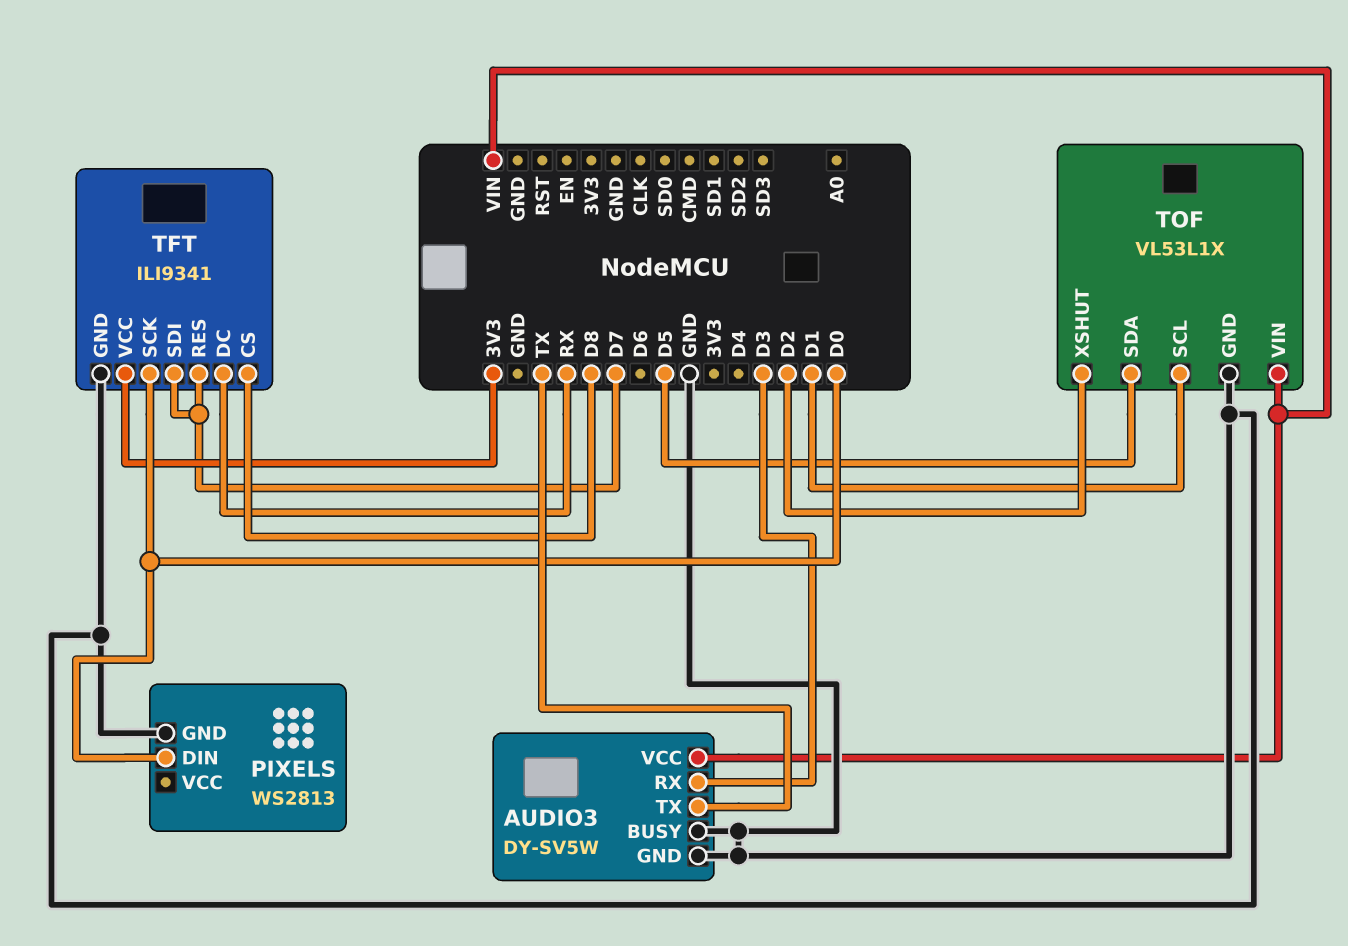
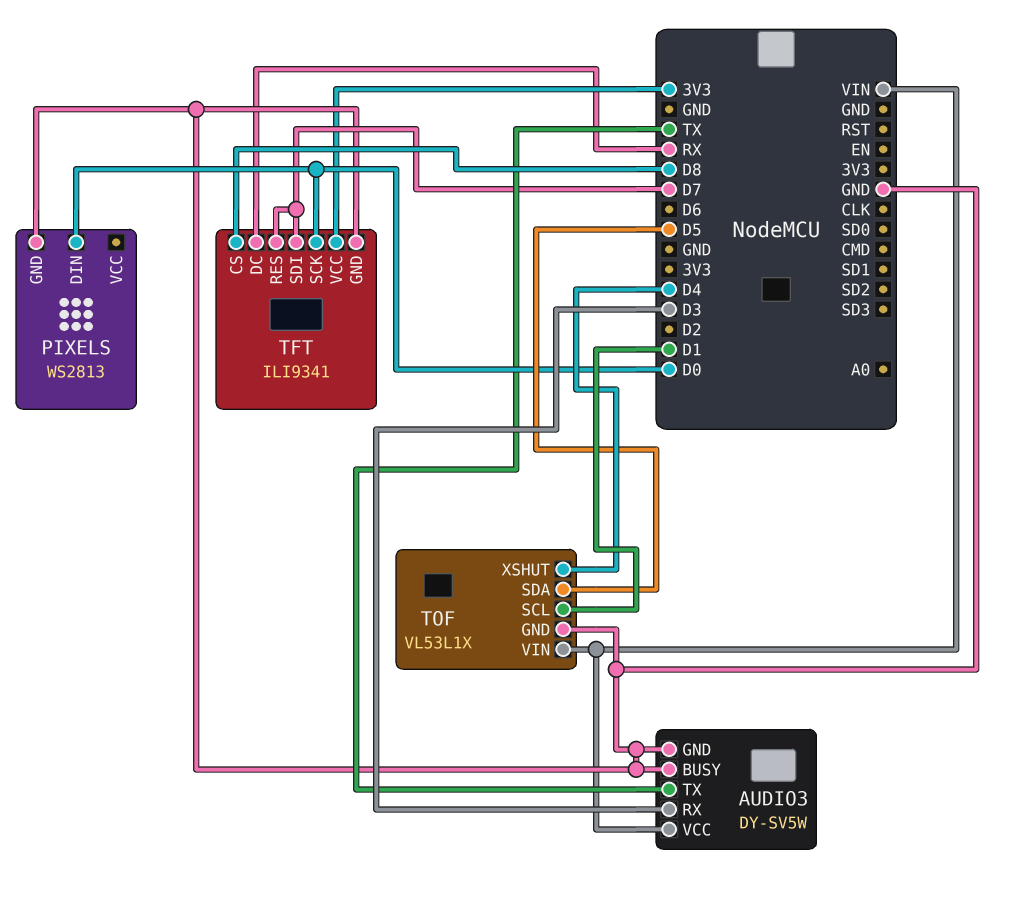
TOF pin XSHUT: D2 -> D4

